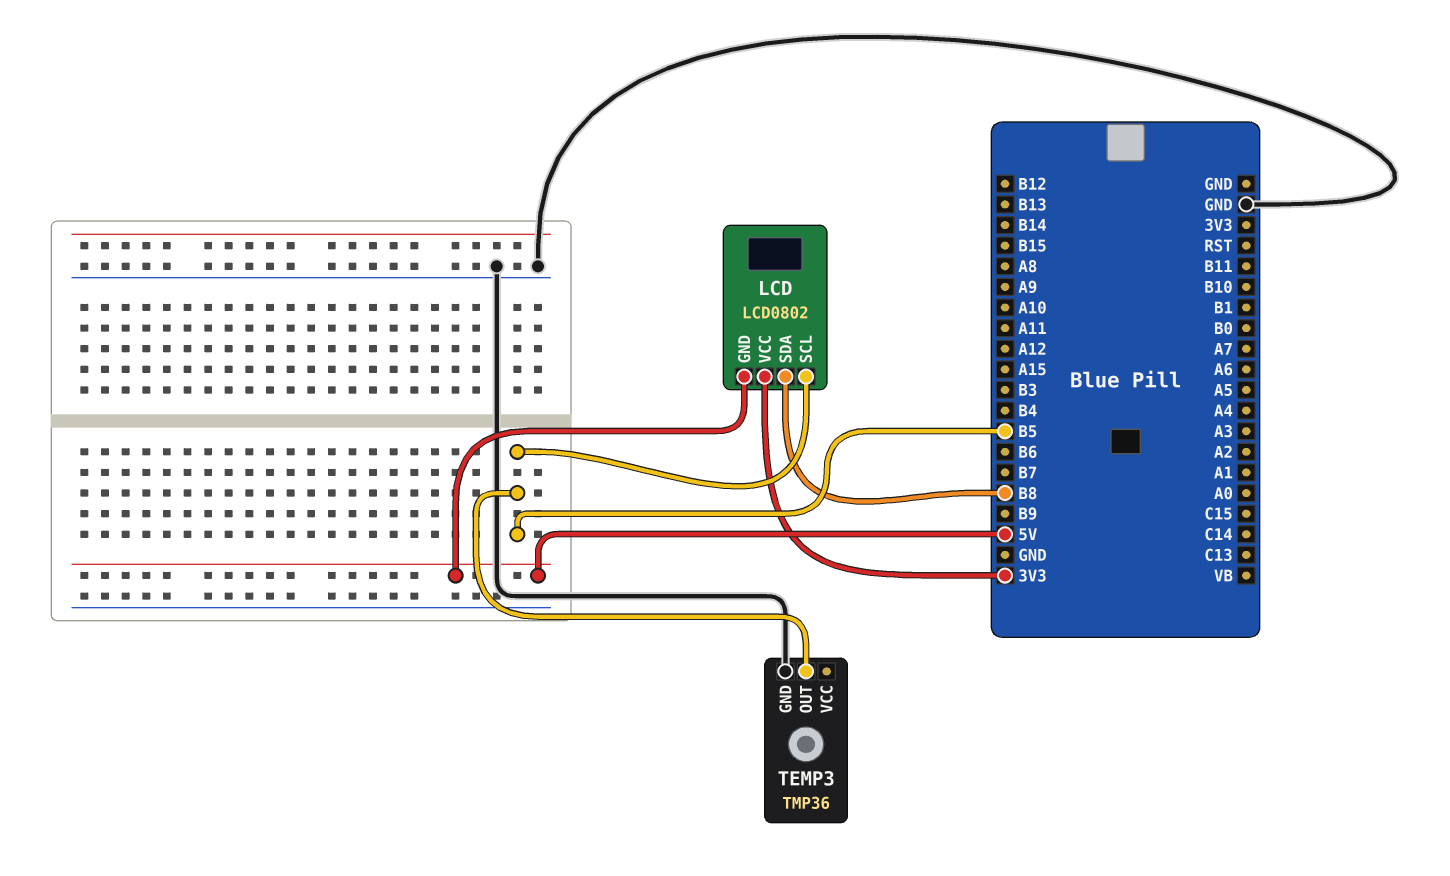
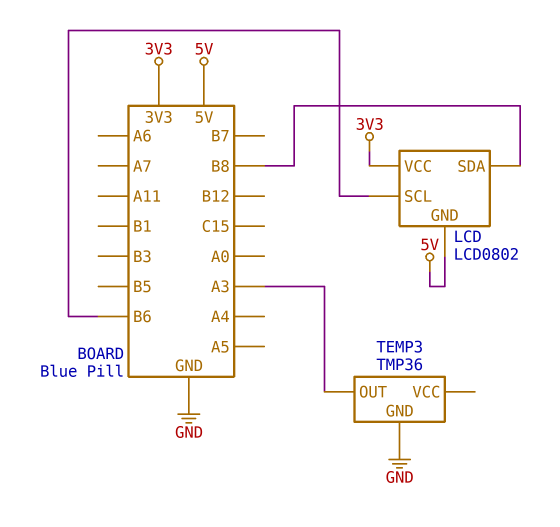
LCD pin SCL: B5 -> B6
TEMP3 pin OUT: B5 -> A3

